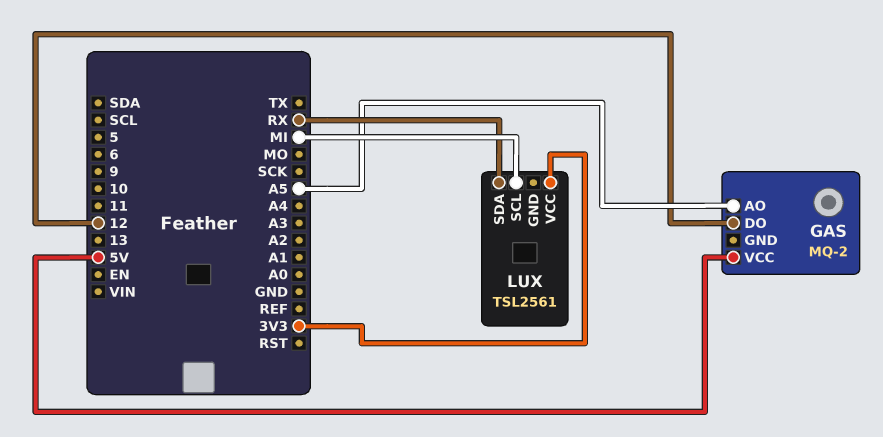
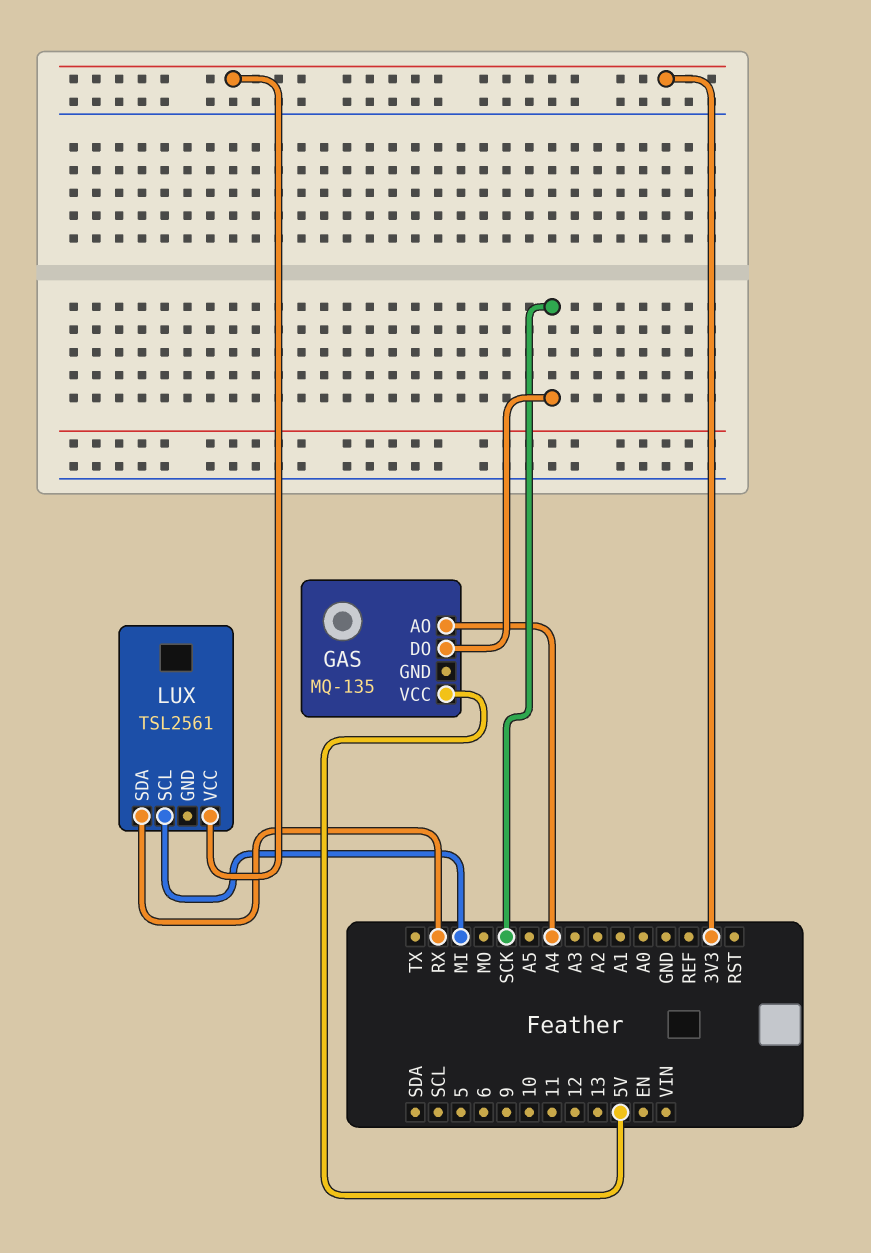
GAS: MQ-2 -> MQ-135
GAS pin AO: A5 -> A4
GAS pin DO: 12 -> SCK

